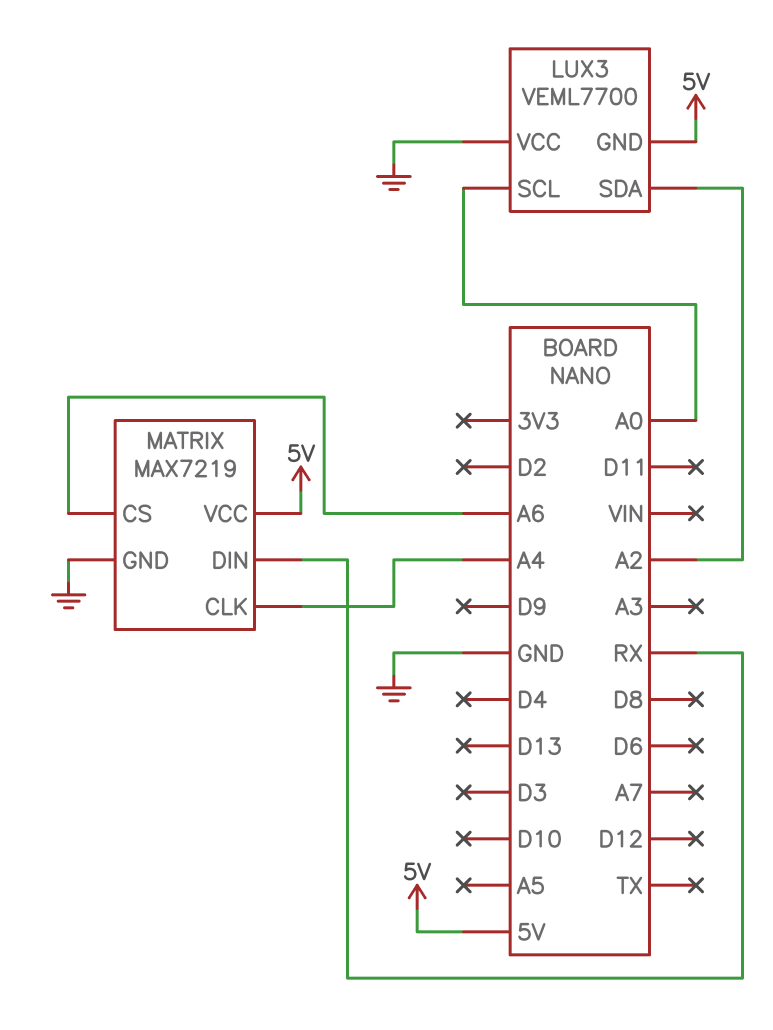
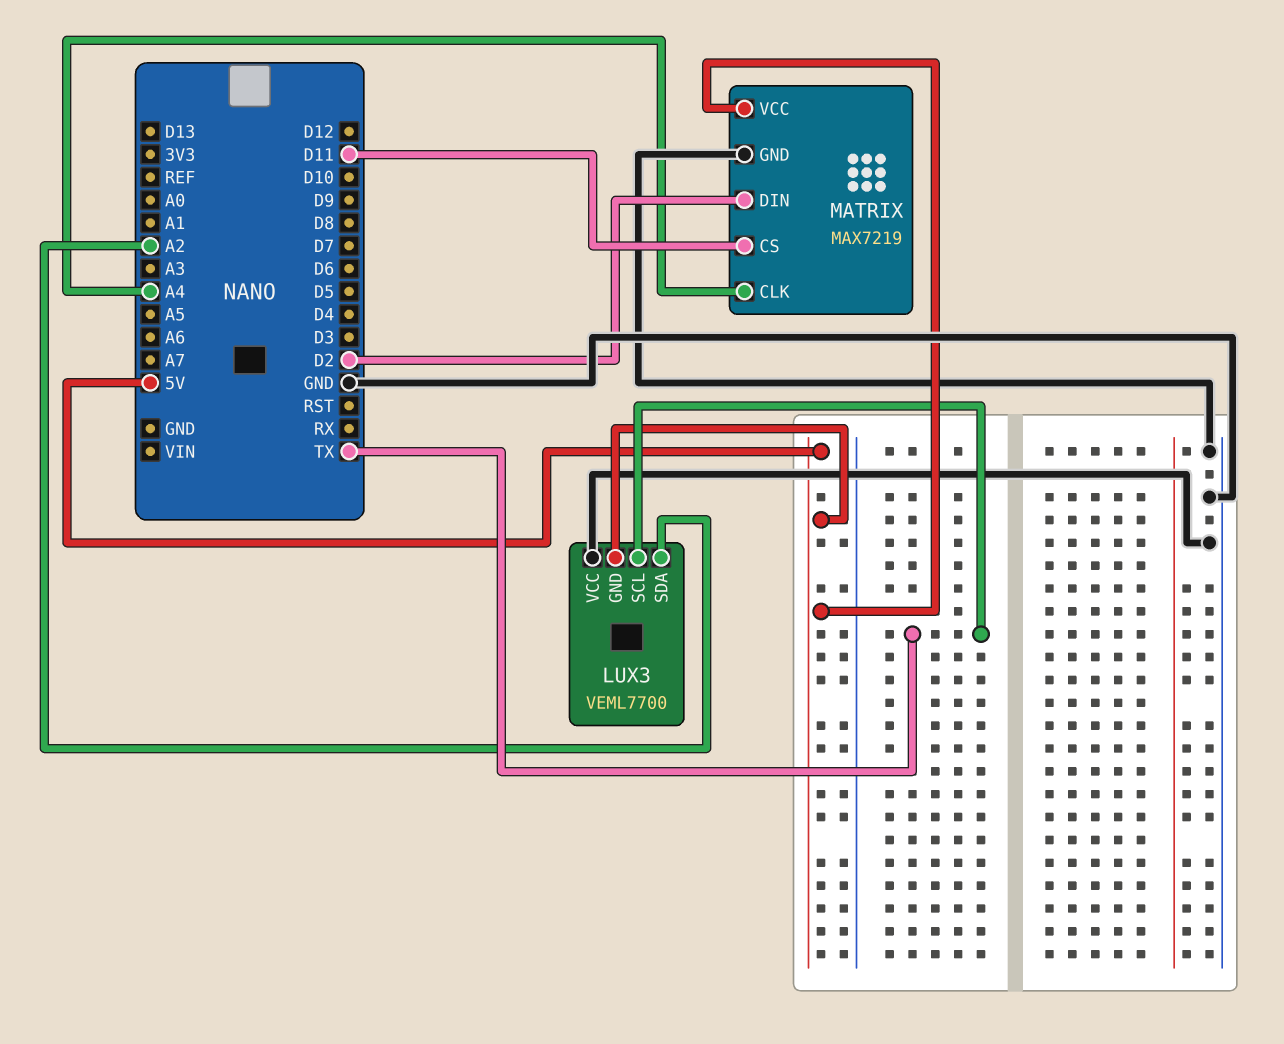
LUX3 pin SCL: A0 -> TX
MATRIX pin CS: A6 -> D11
MATRIX pin DIN: RX -> D2

